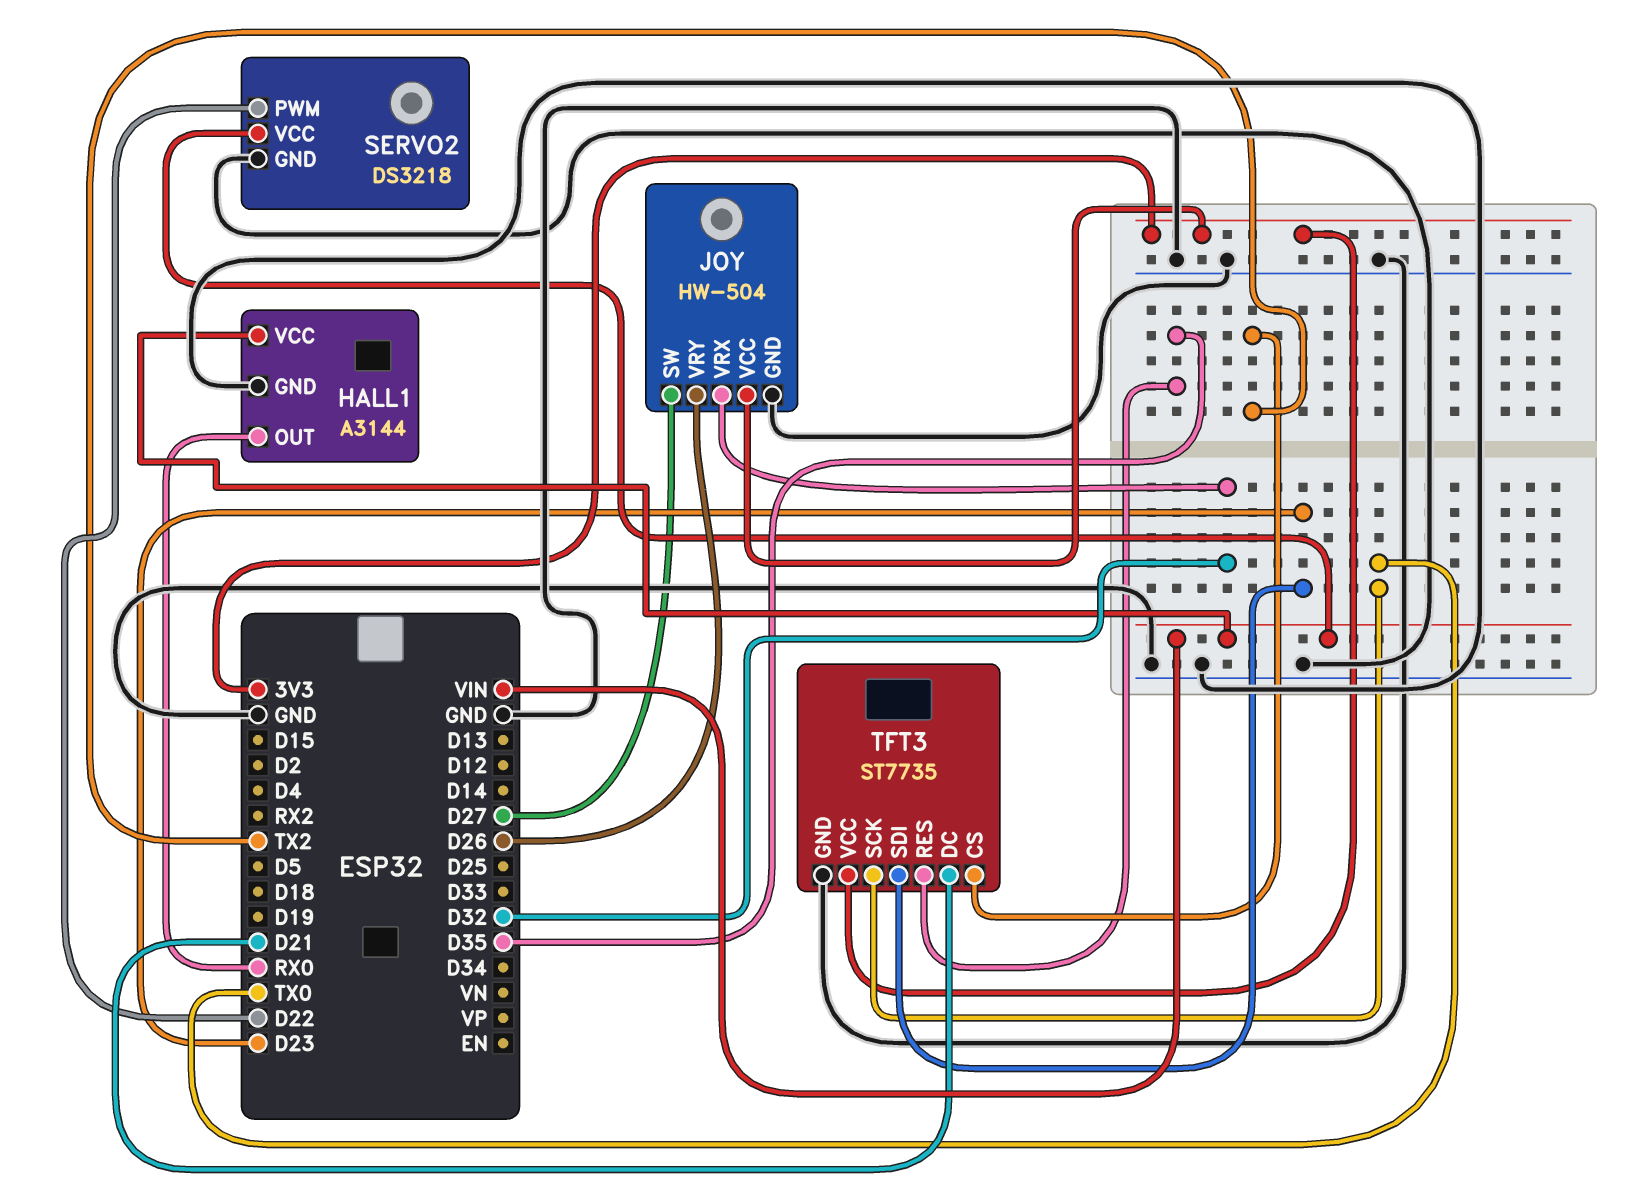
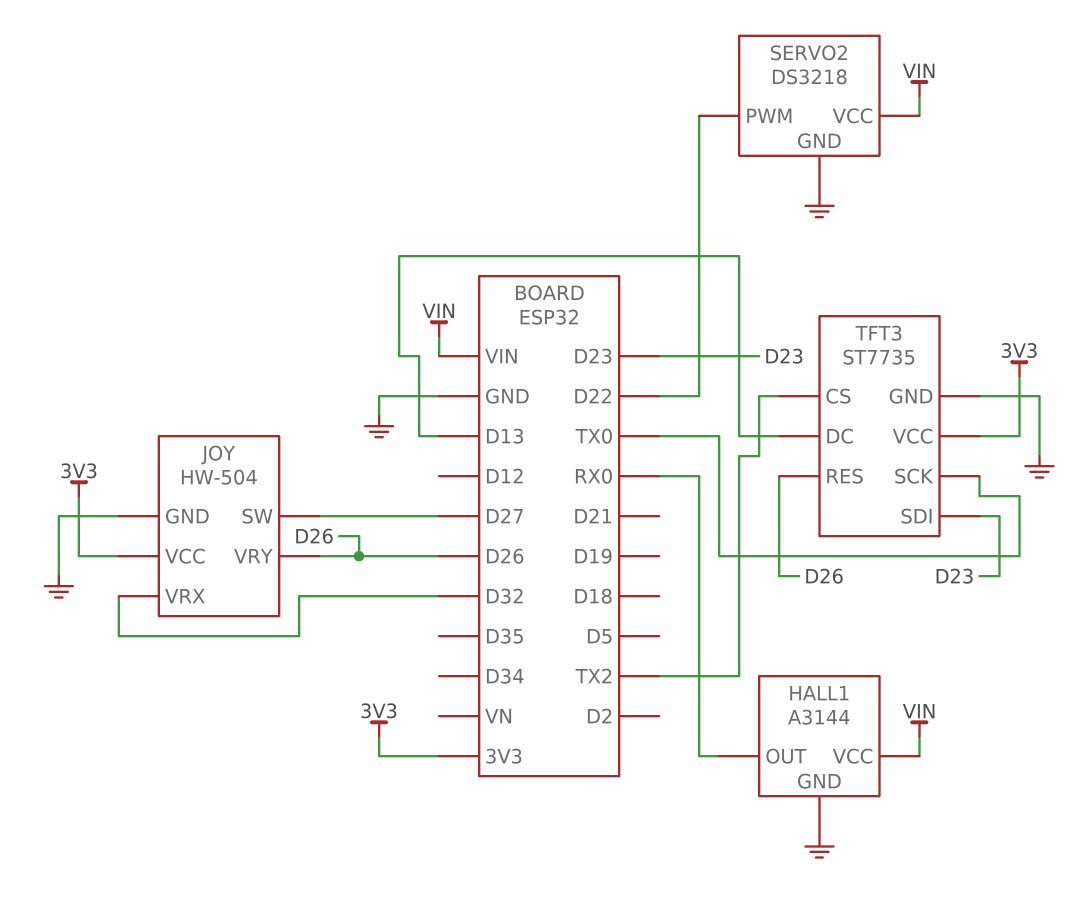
TFT3 pin DC: D21 -> D13
TFT3 pin RES: D35 -> D26

